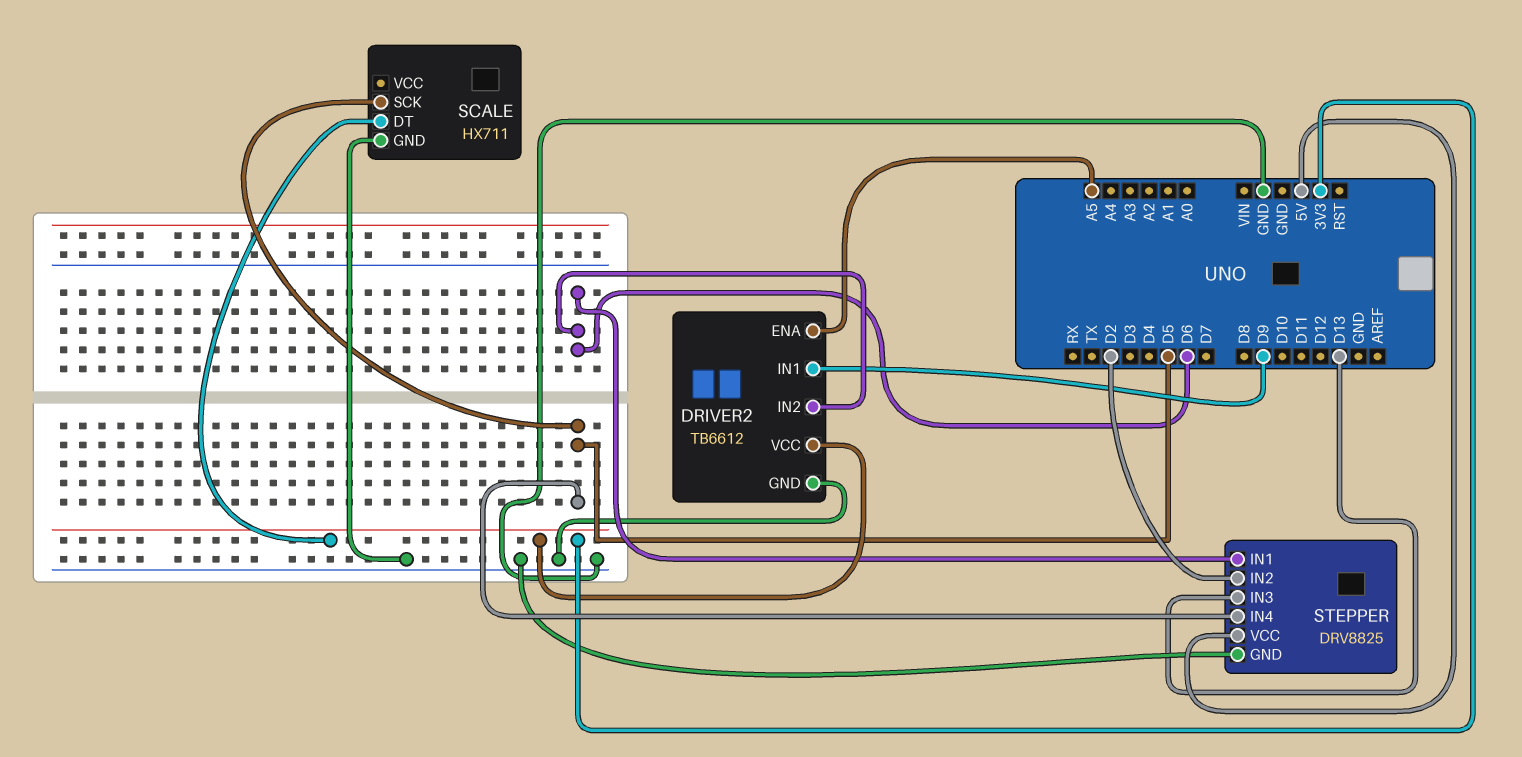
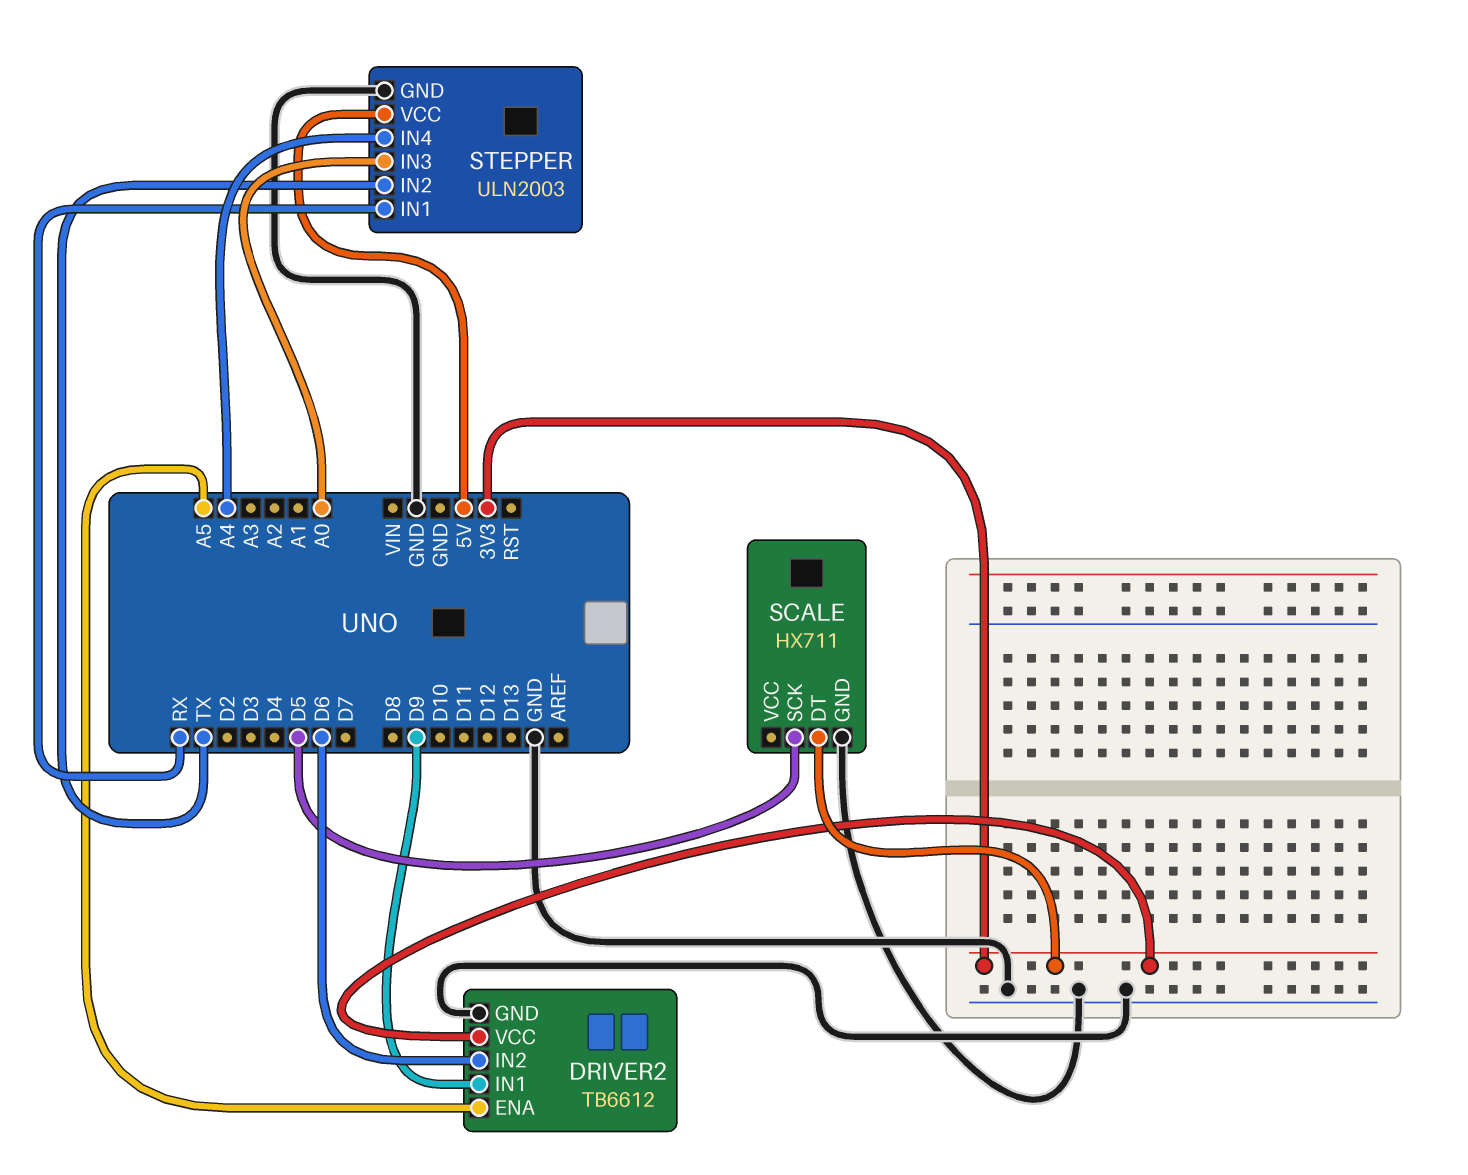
STEPPER: DRV8825 -> ULN2003
STEPPER pin IN1: D6 -> RX
STEPPER pin IN2: D2 -> TX
STEPPER pin IN3: D13 -> A0
STEPPER pin IN4: D5 -> A4

